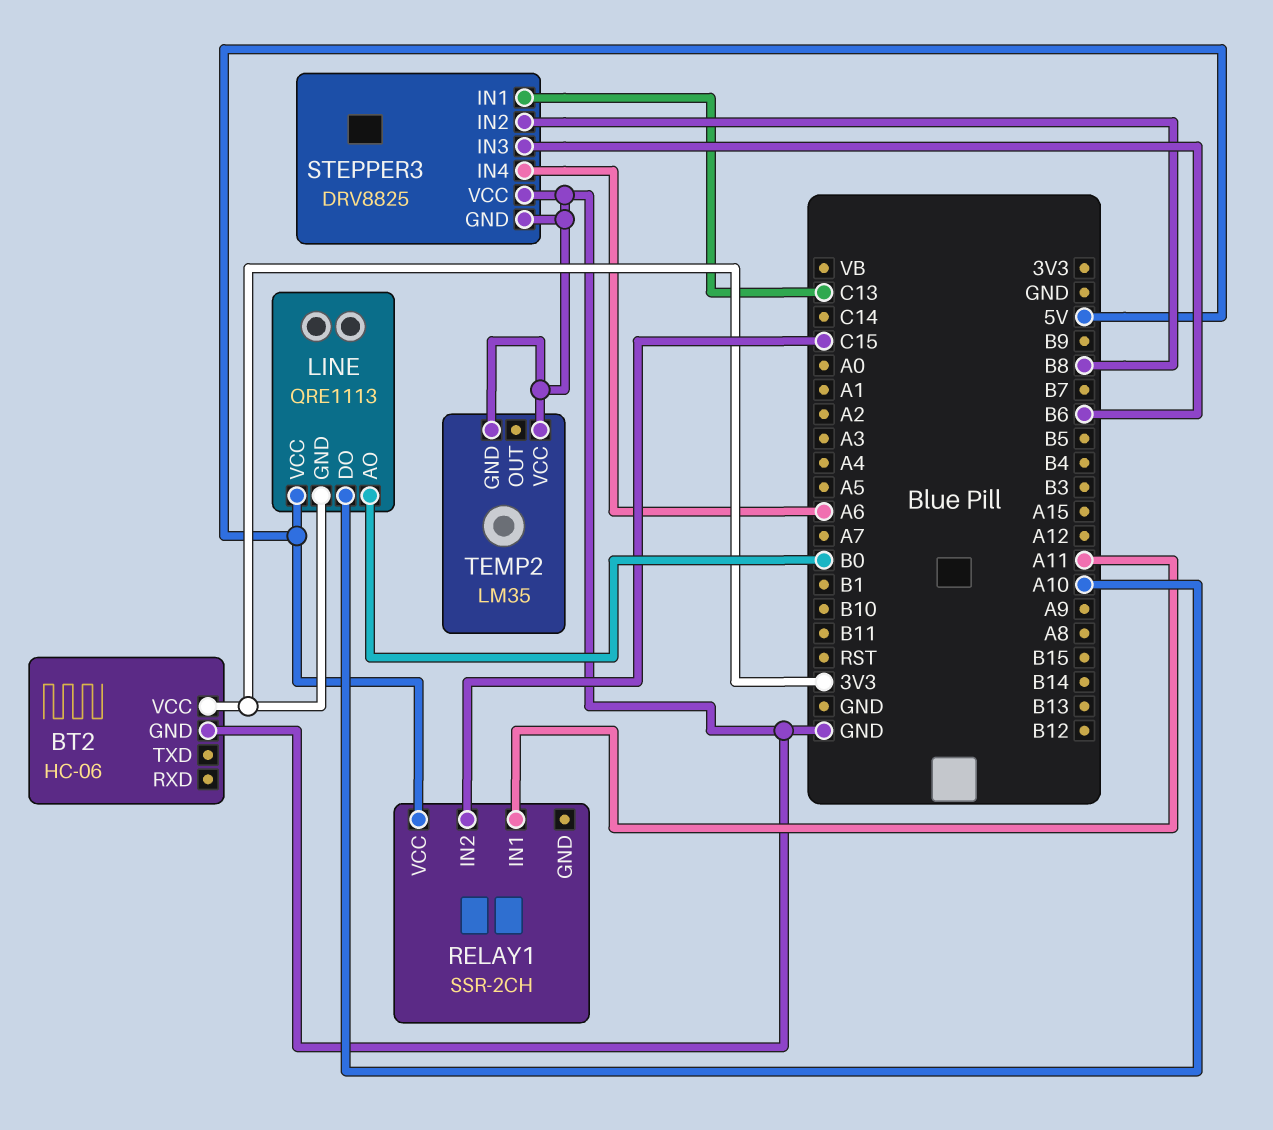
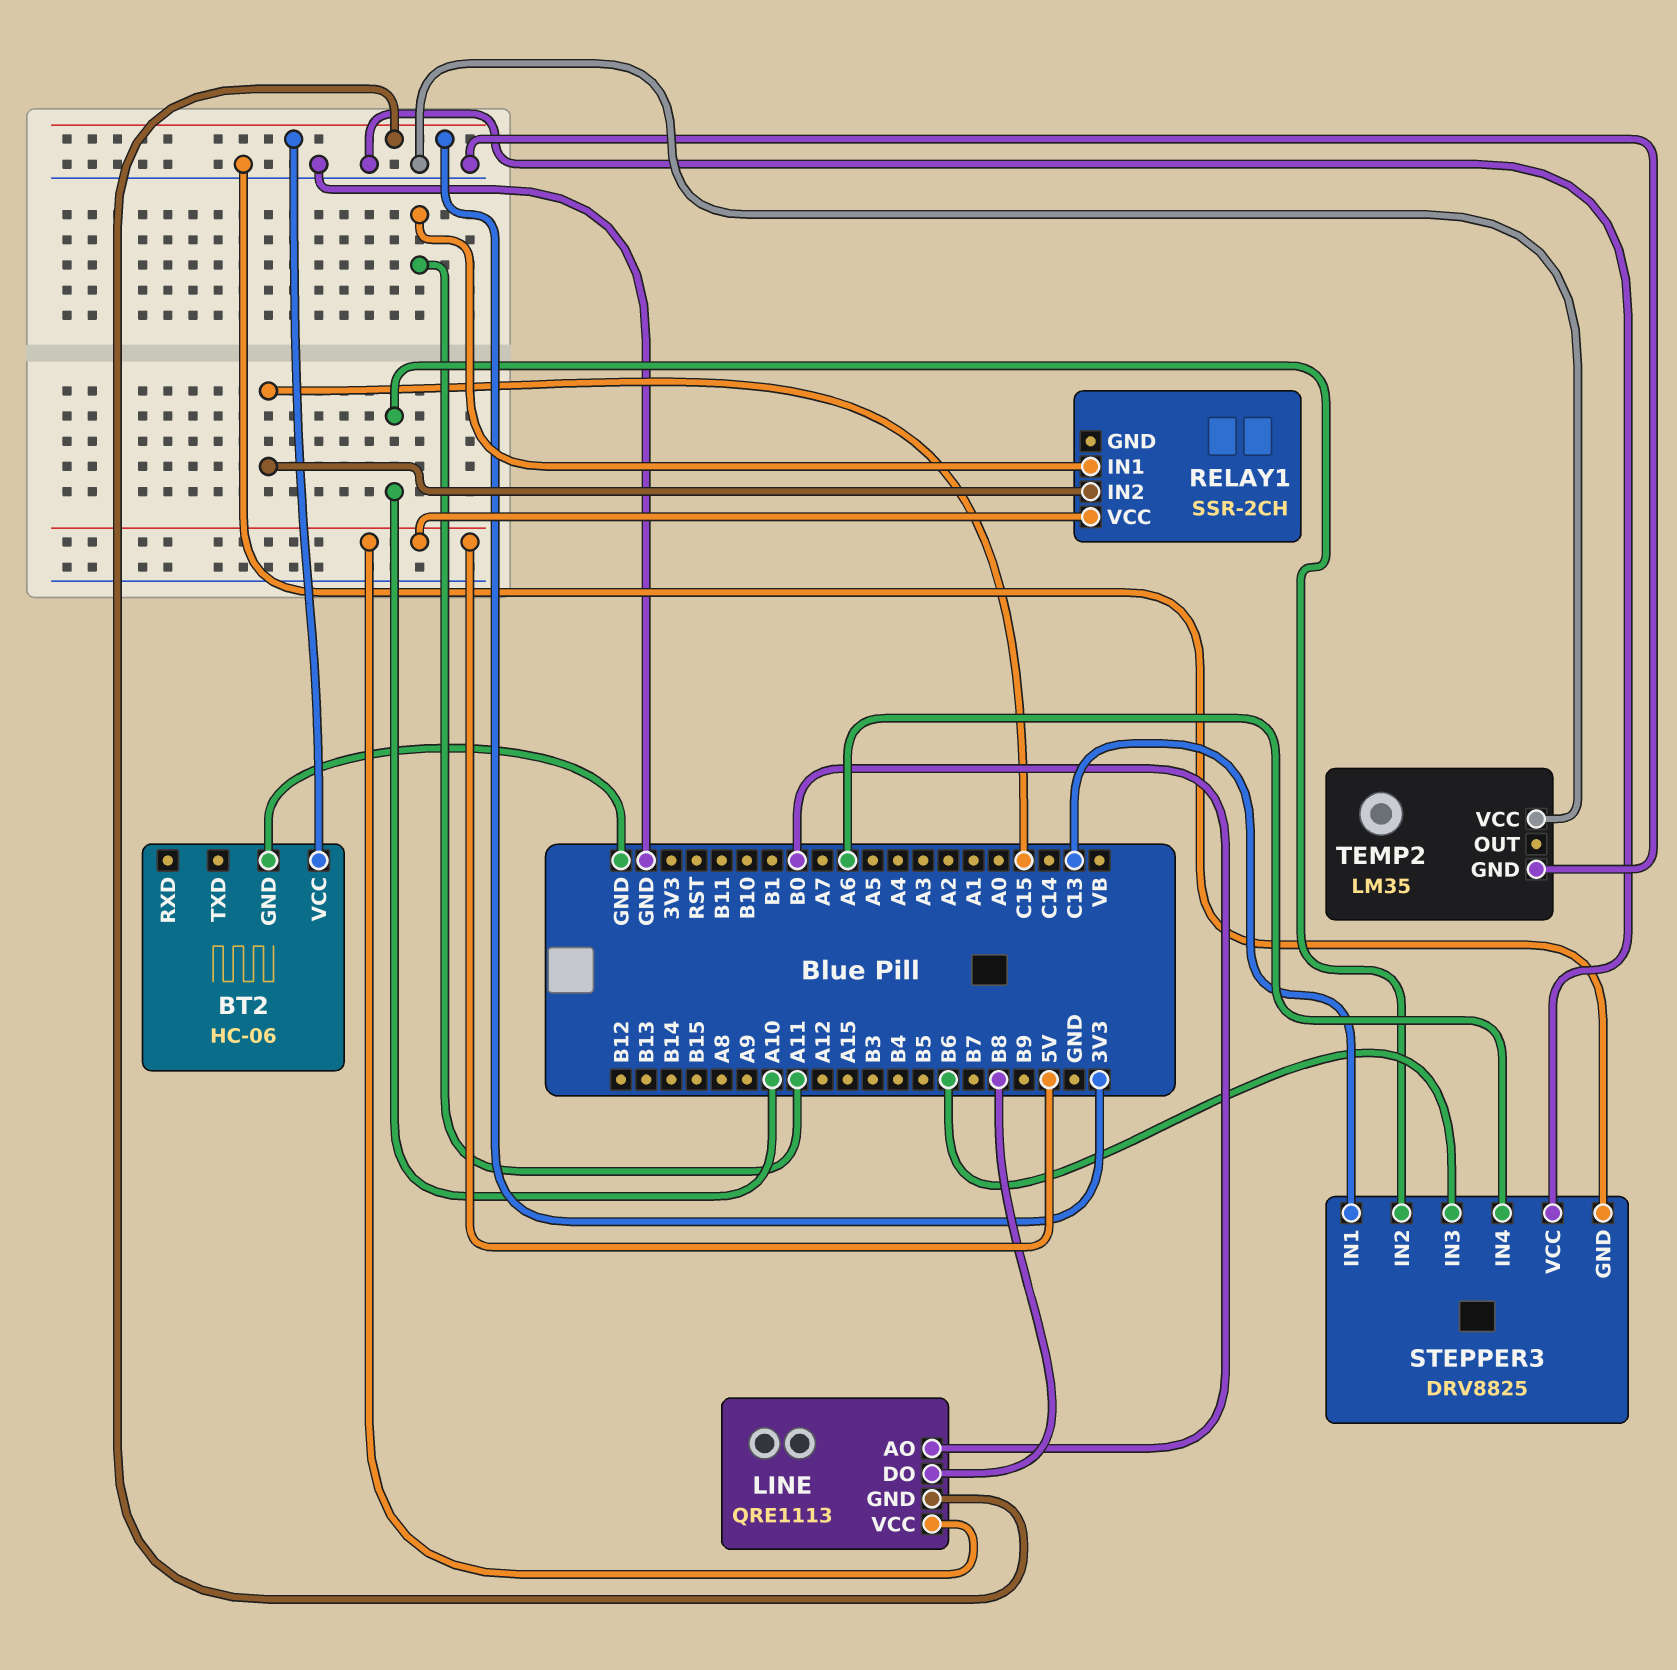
LINE pin DO: A10 -> B8
STEPPER3 pin IN2: B8 -> A10

